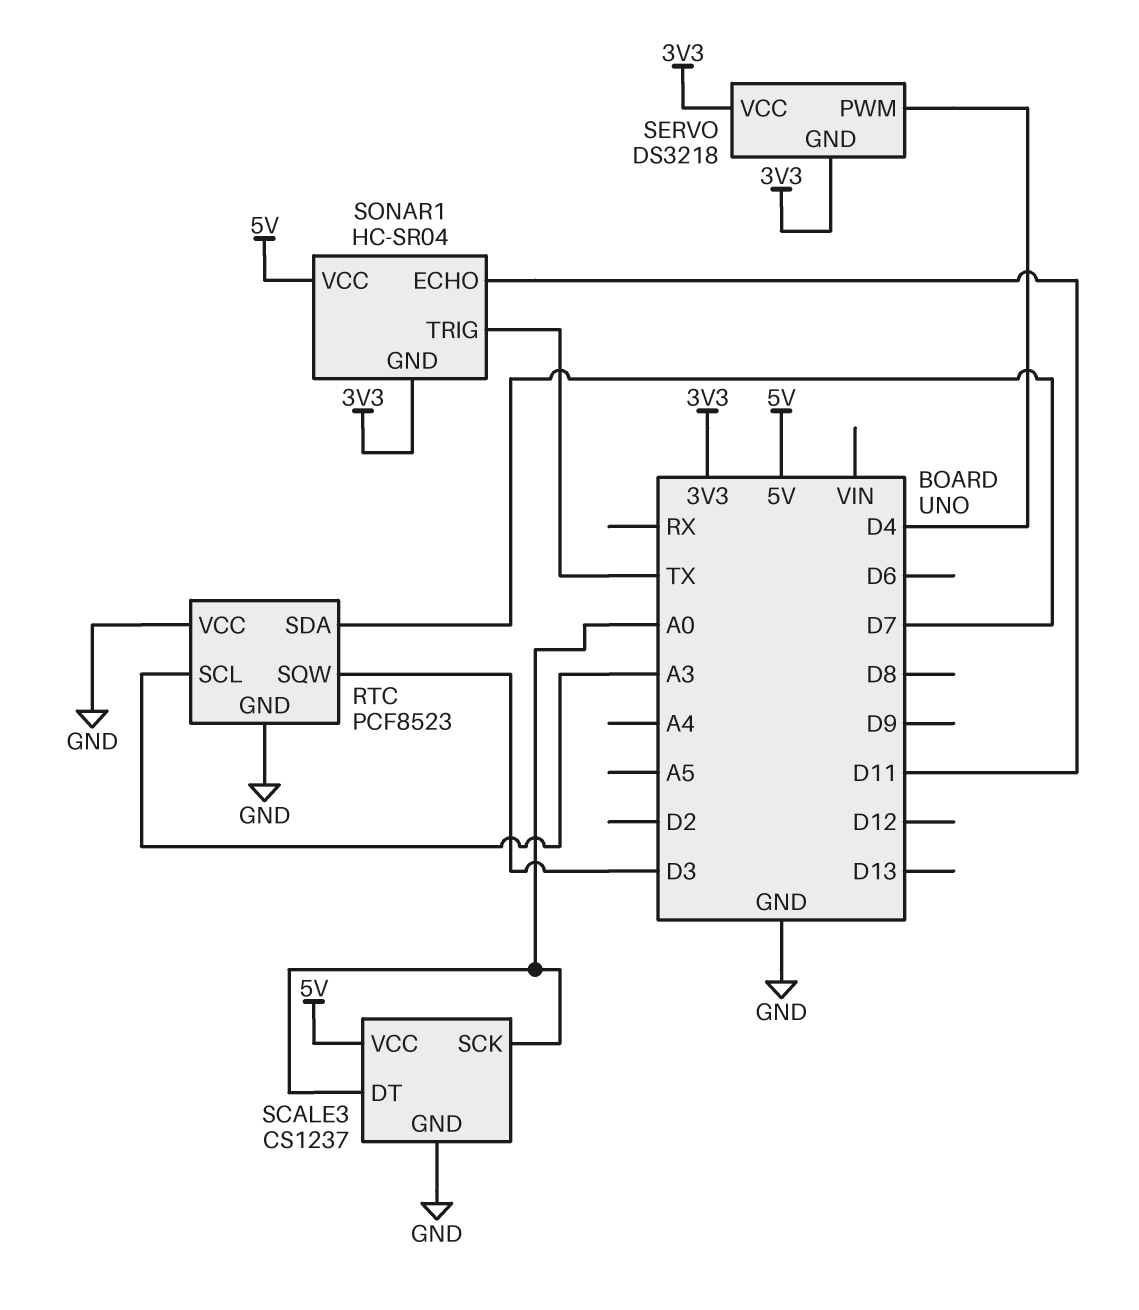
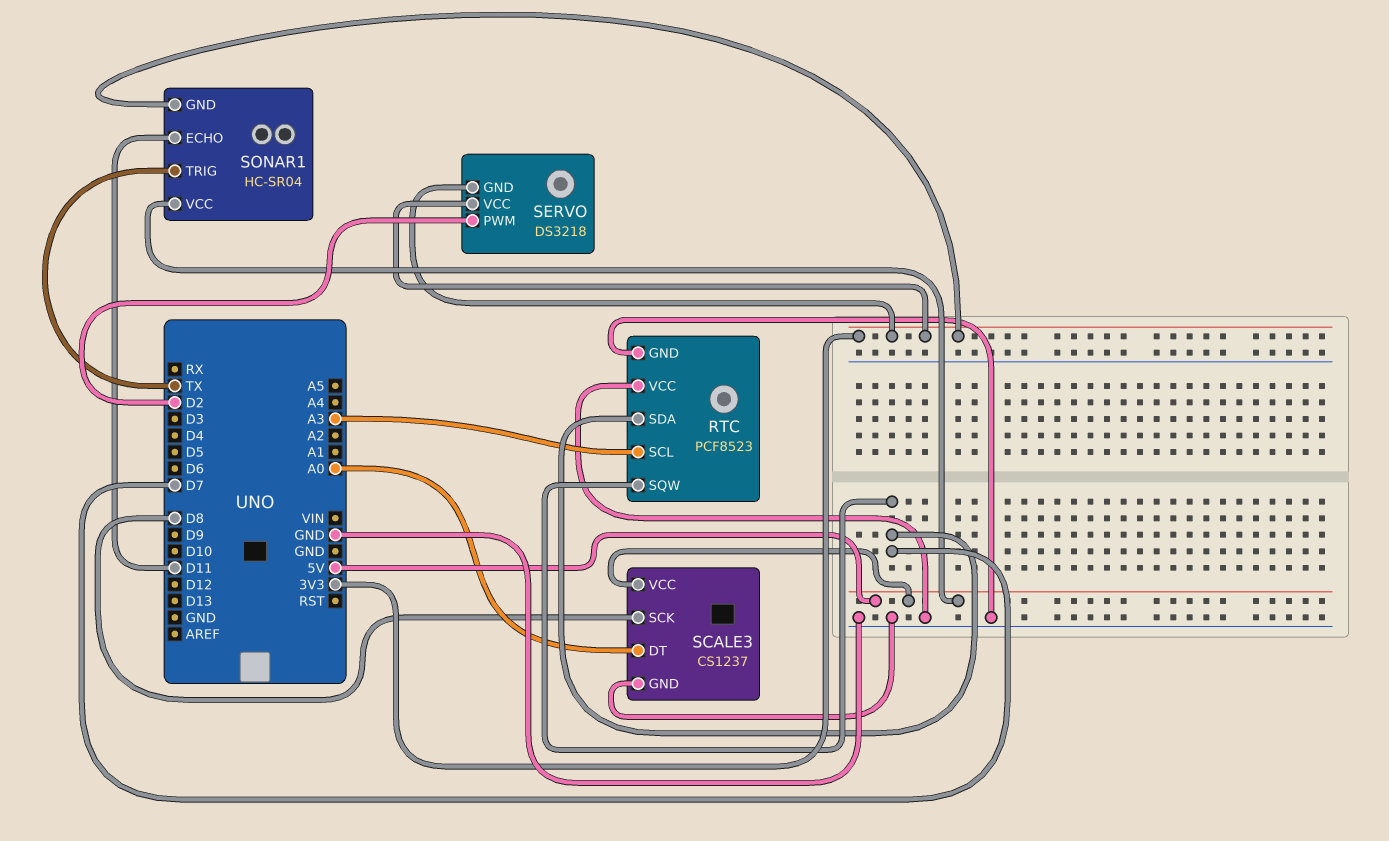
RTC pin SQW: D3 -> D7
SCALE3 pin SCK: A0 -> D8
SERVO pin PWM: D4 -> D2

